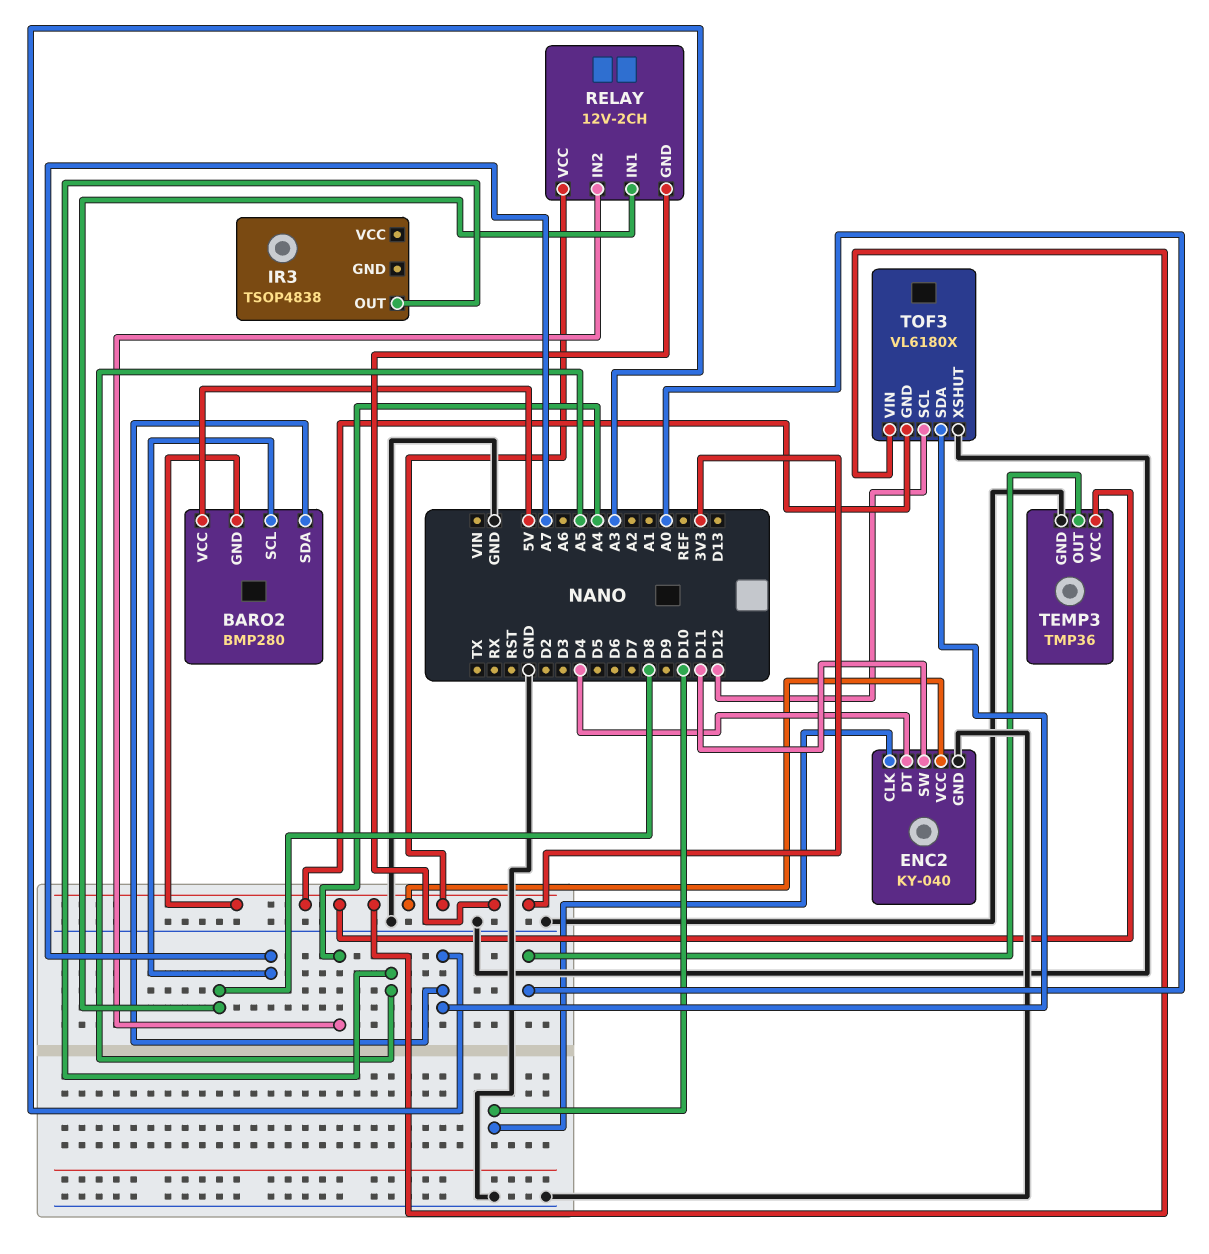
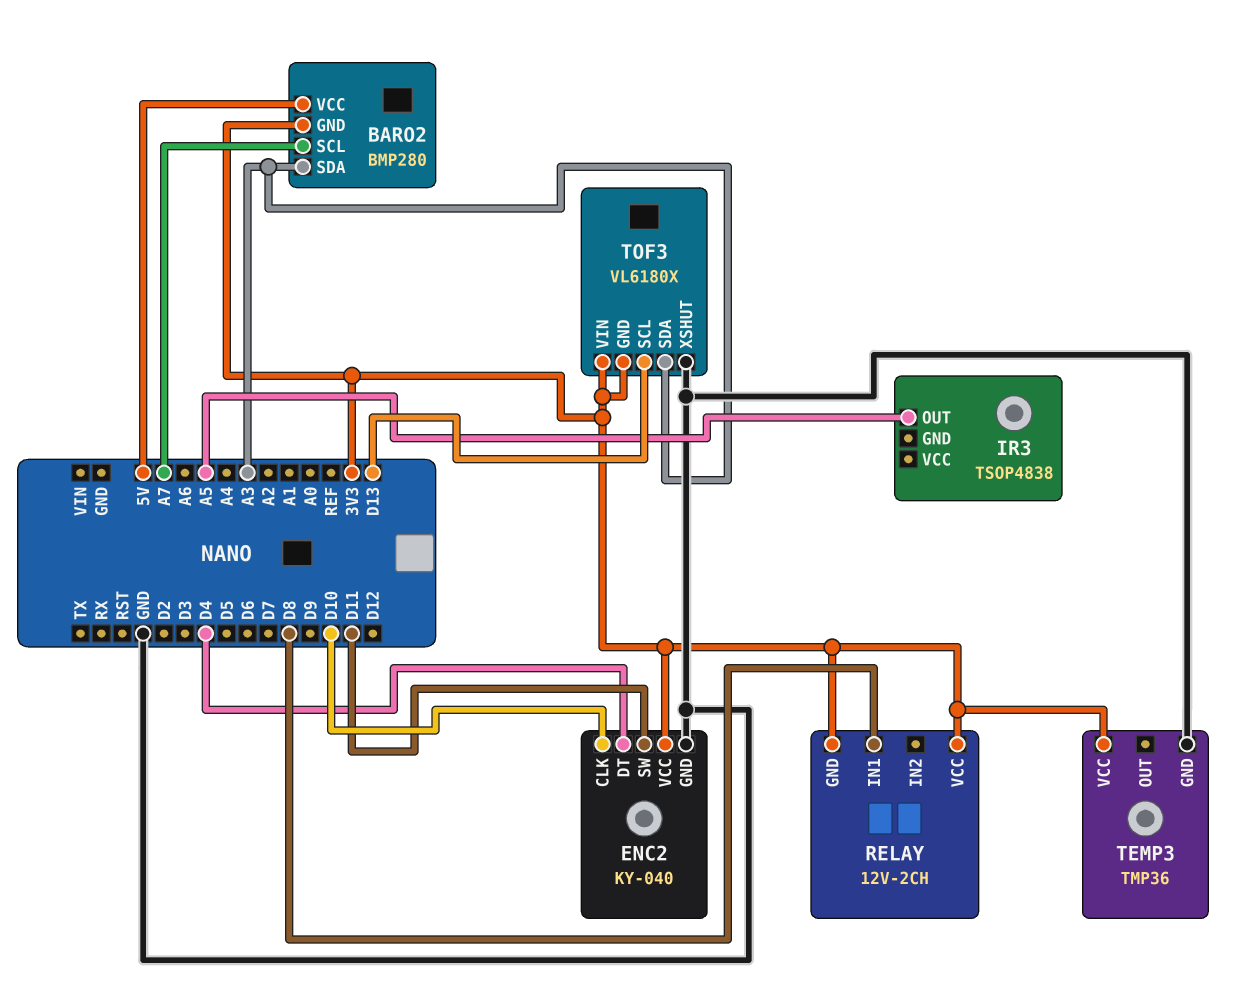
RELAY pin IN2: A4 -> none
TEMP3 pin OUT: A0 -> none
TOF3 pin SCL: D12 -> D13

